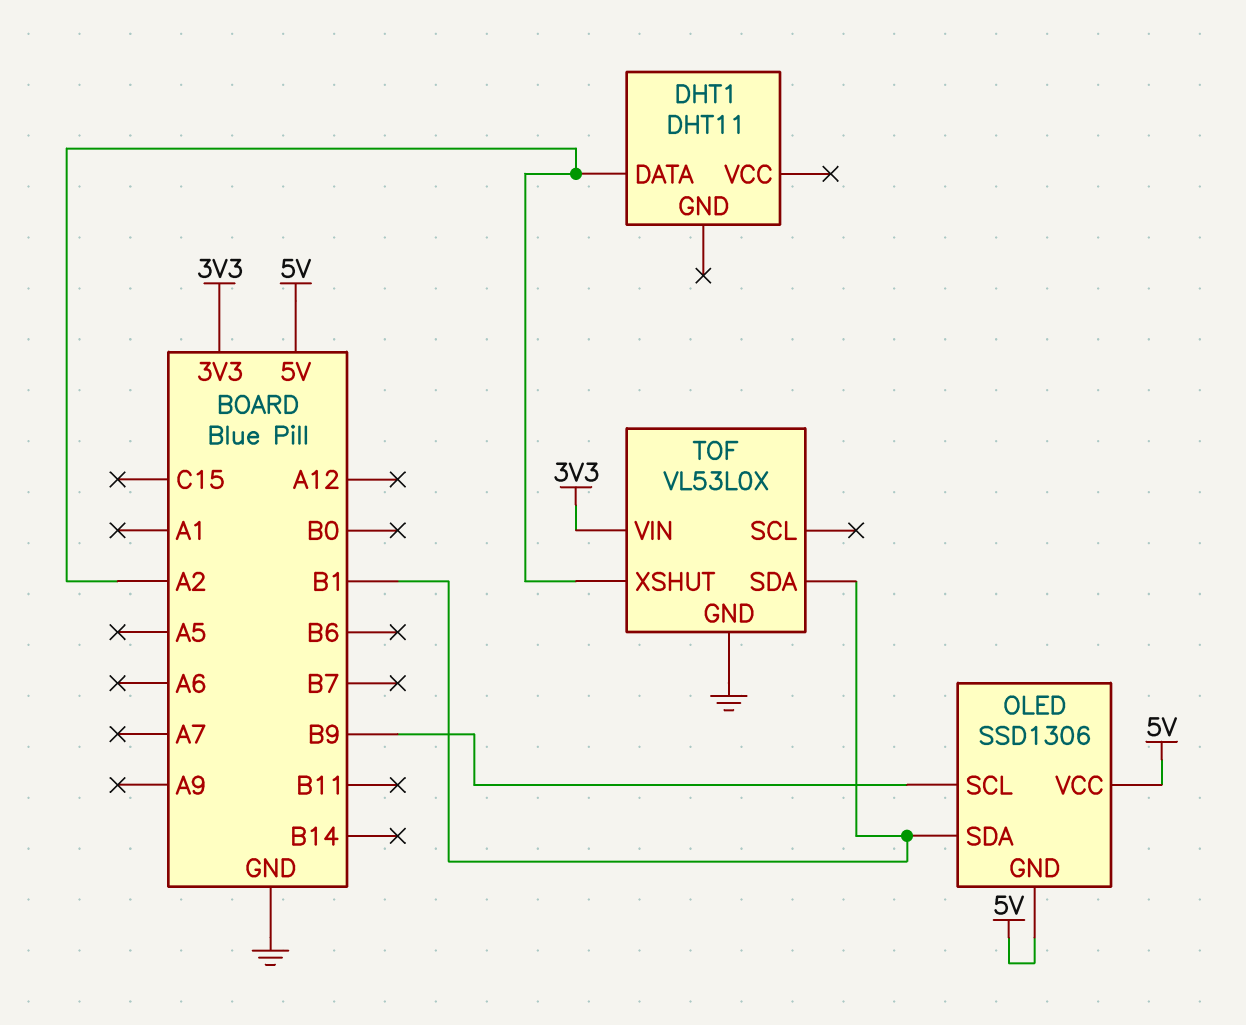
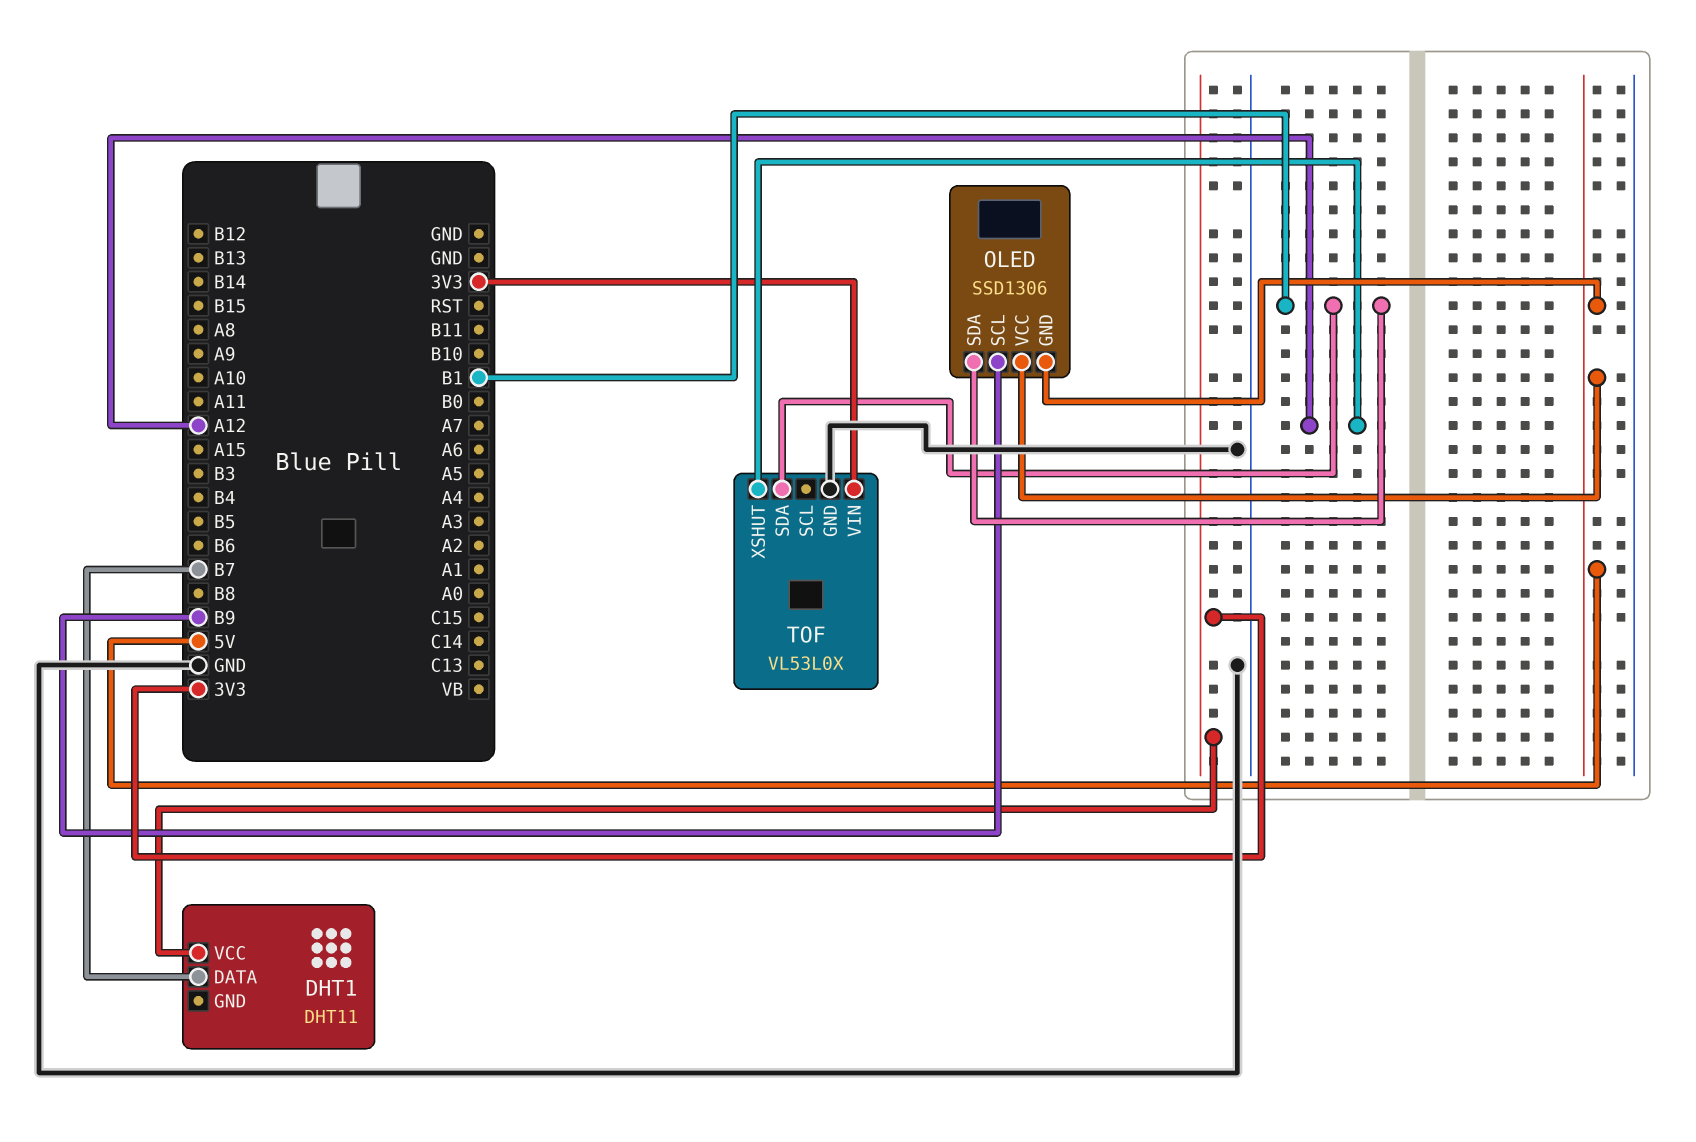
DHT1 pin DATA: A2 -> B7
DHT1 pin VCC: none -> 3V3
TOF pin XSHUT: A2 -> A12

